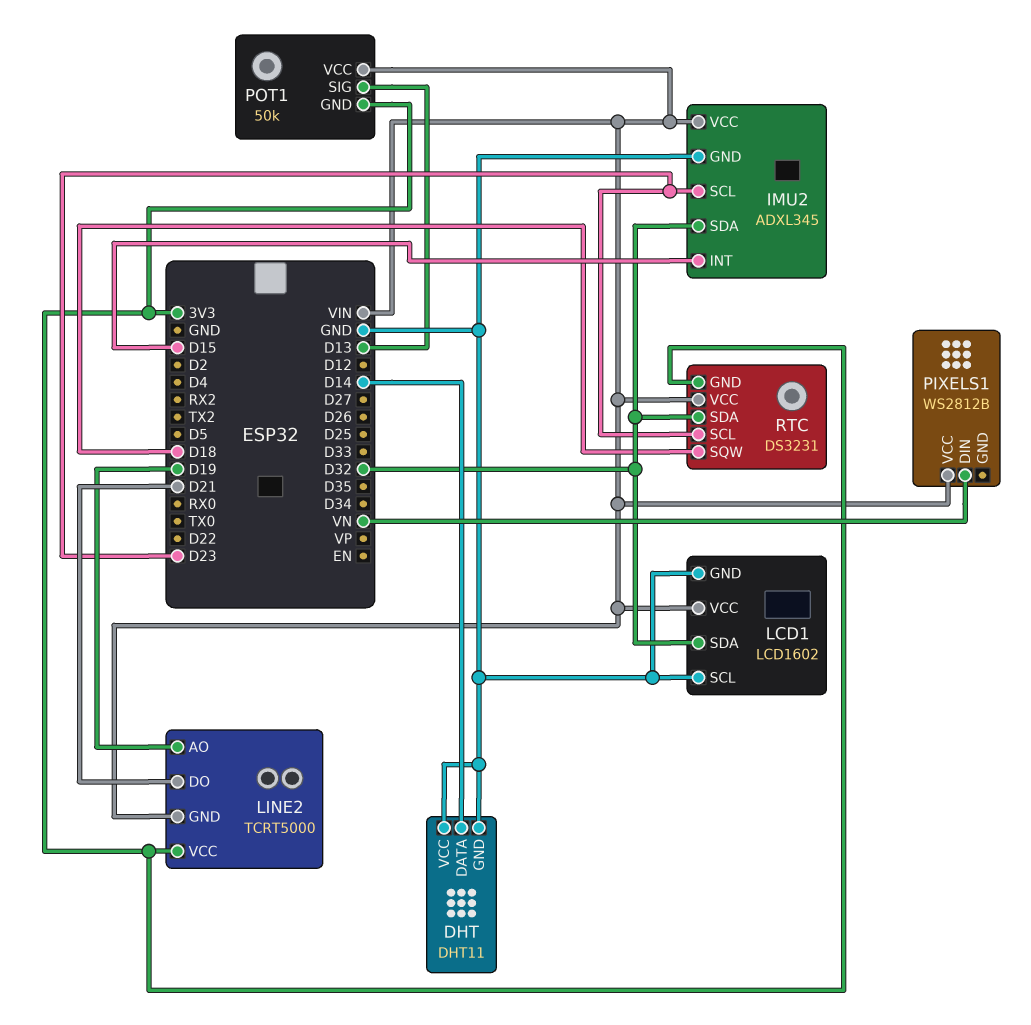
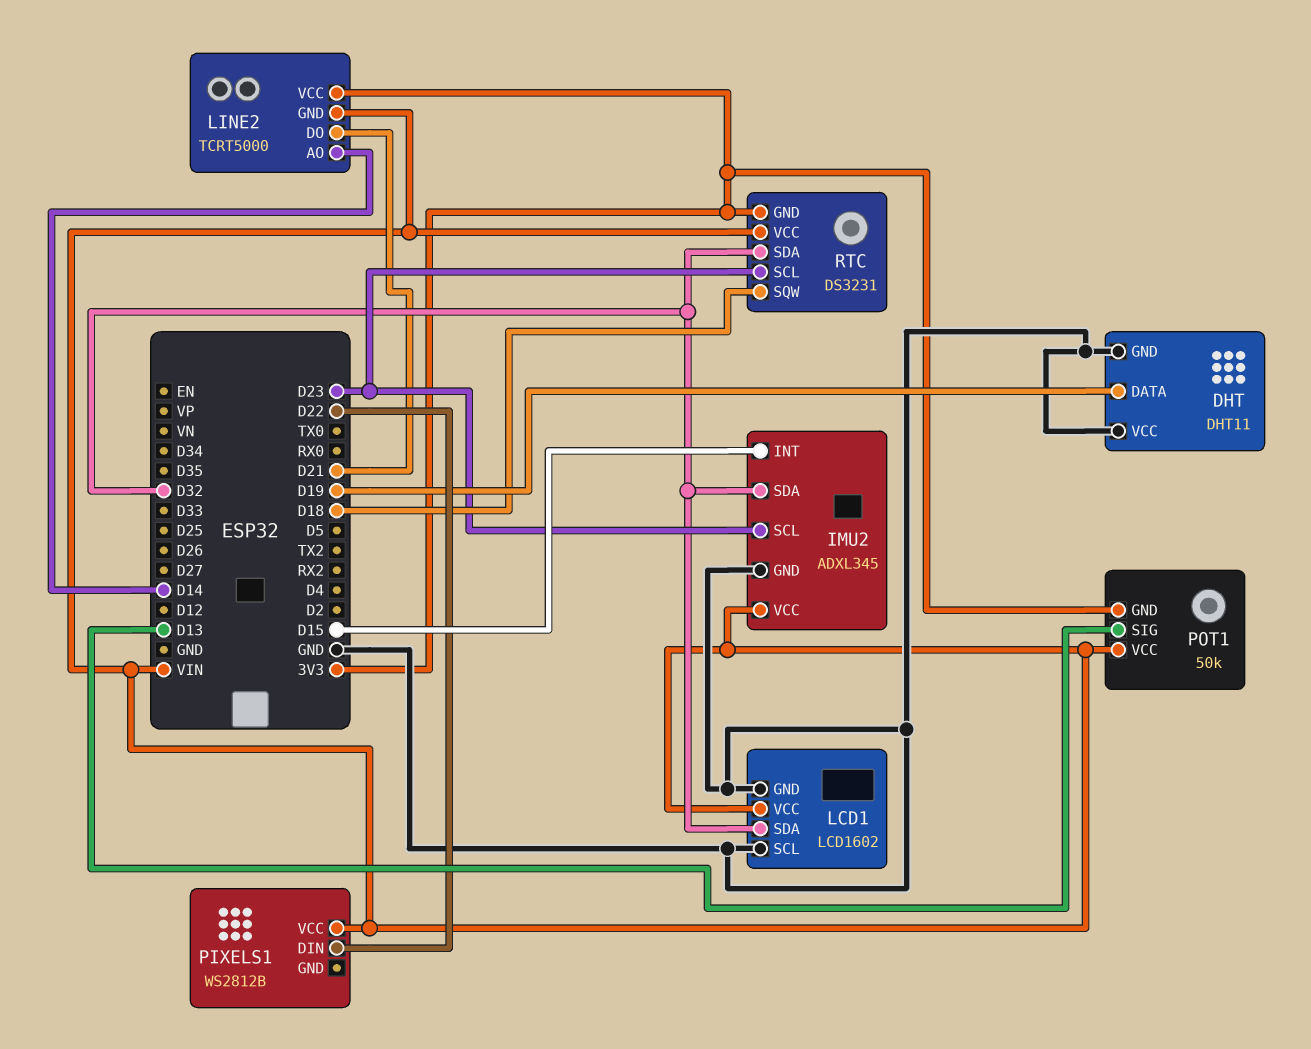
DHT pin DATA: D14 -> D19
LINE2 pin AO: D19 -> D14
PIXELS1 pin DIN: VN -> D22

